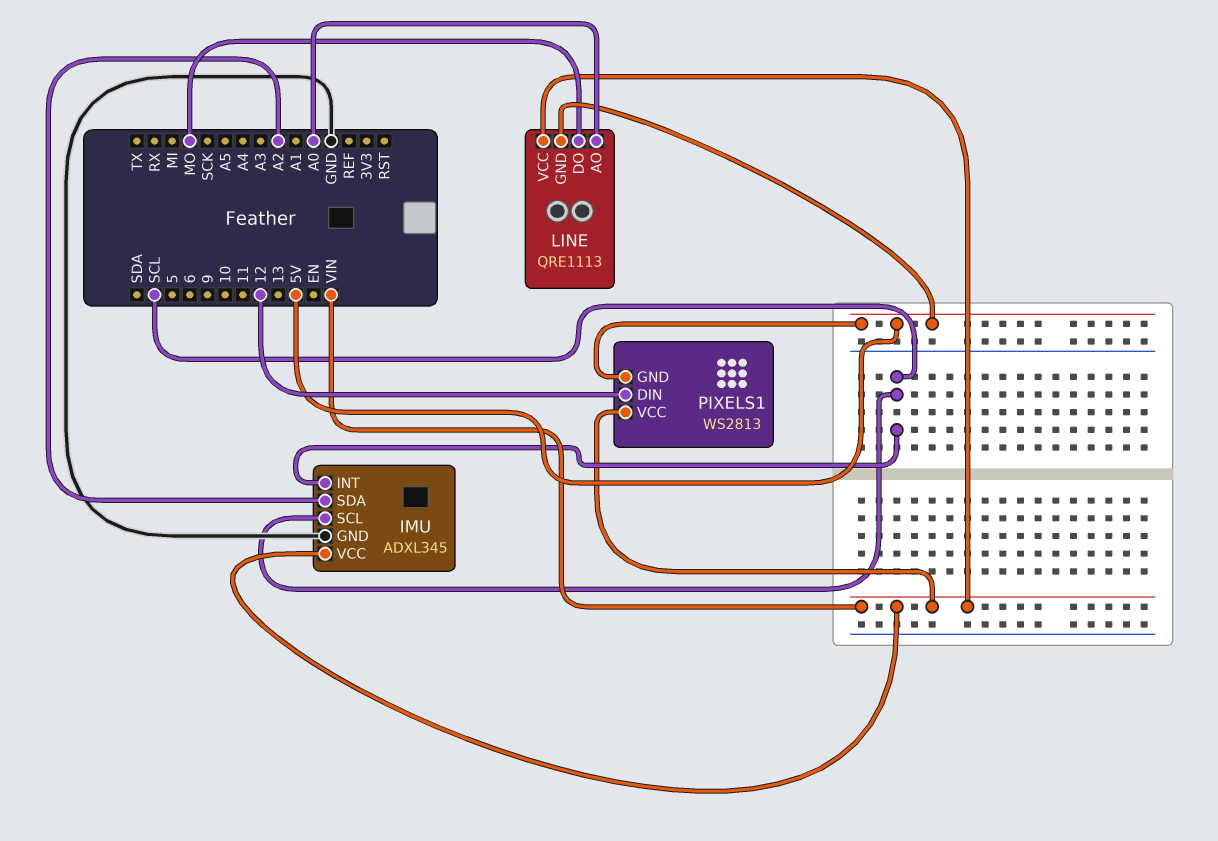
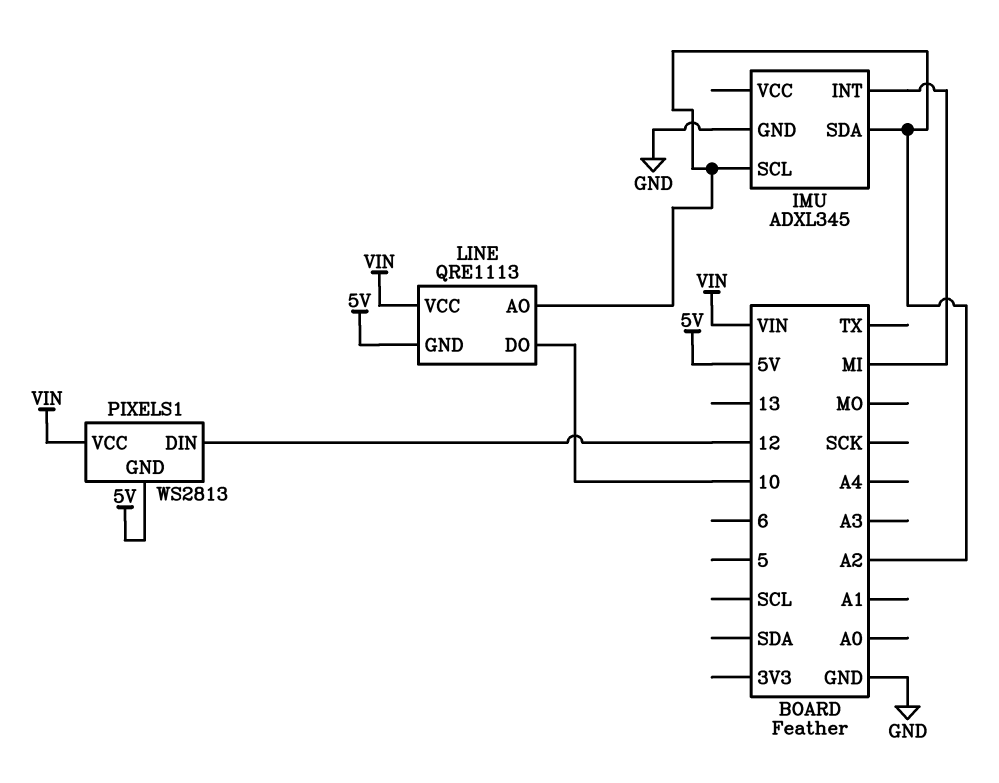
IMU pin INT: SCL -> MI
IMU pin SCL: SCL -> A2
IMU pin VCC: VIN -> none
LINE pin AO: A0 -> A2
LINE pin DO: MO -> 10

